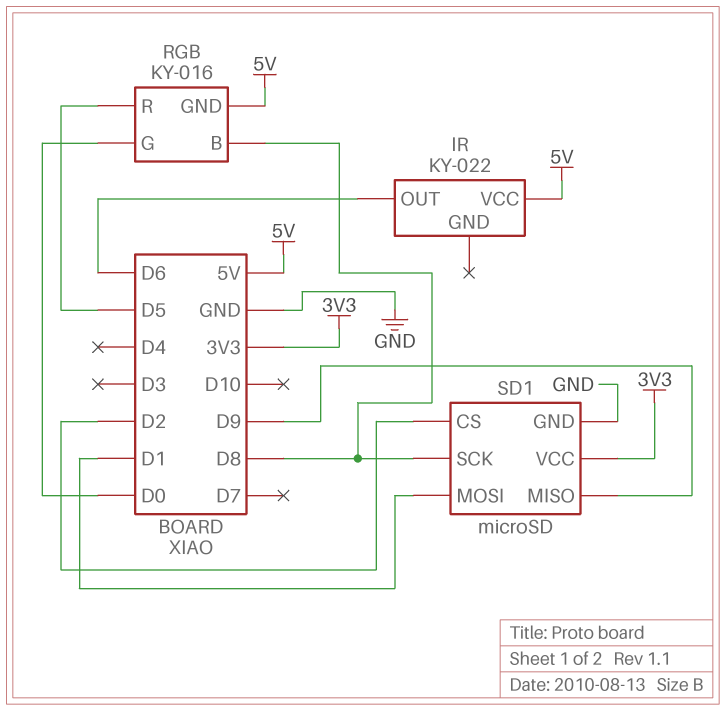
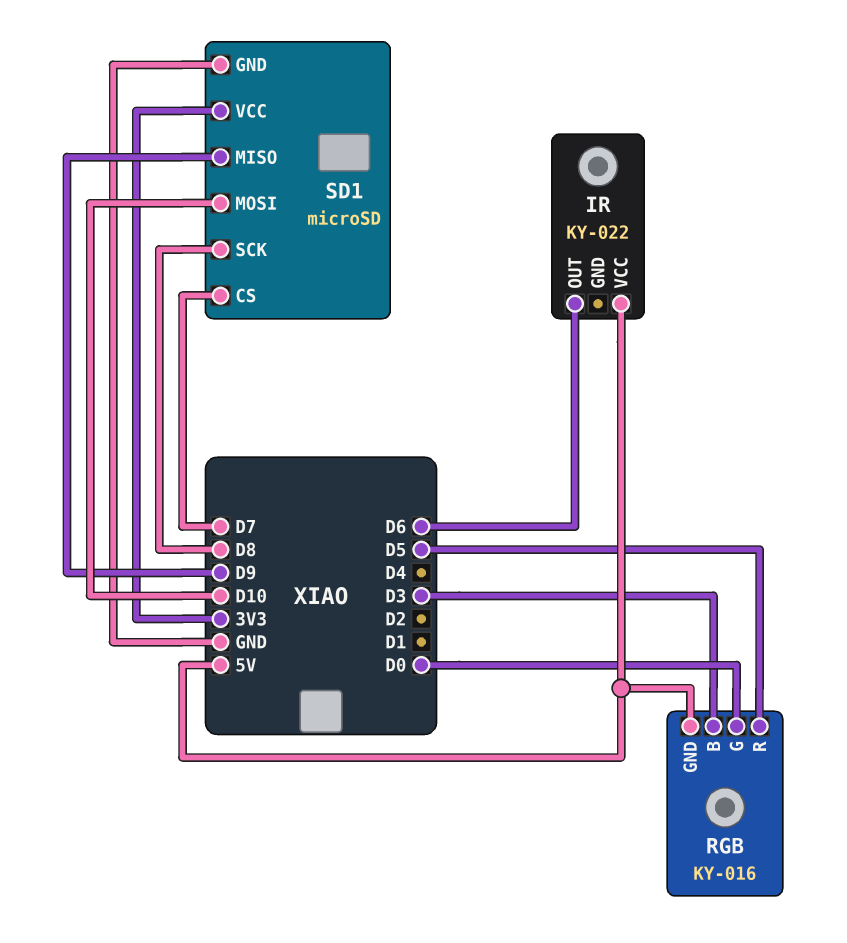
RGB pin B: D8 -> D3
SD1 pin CS: D2 -> D7
SD1 pin MOSI: D1 -> D10

